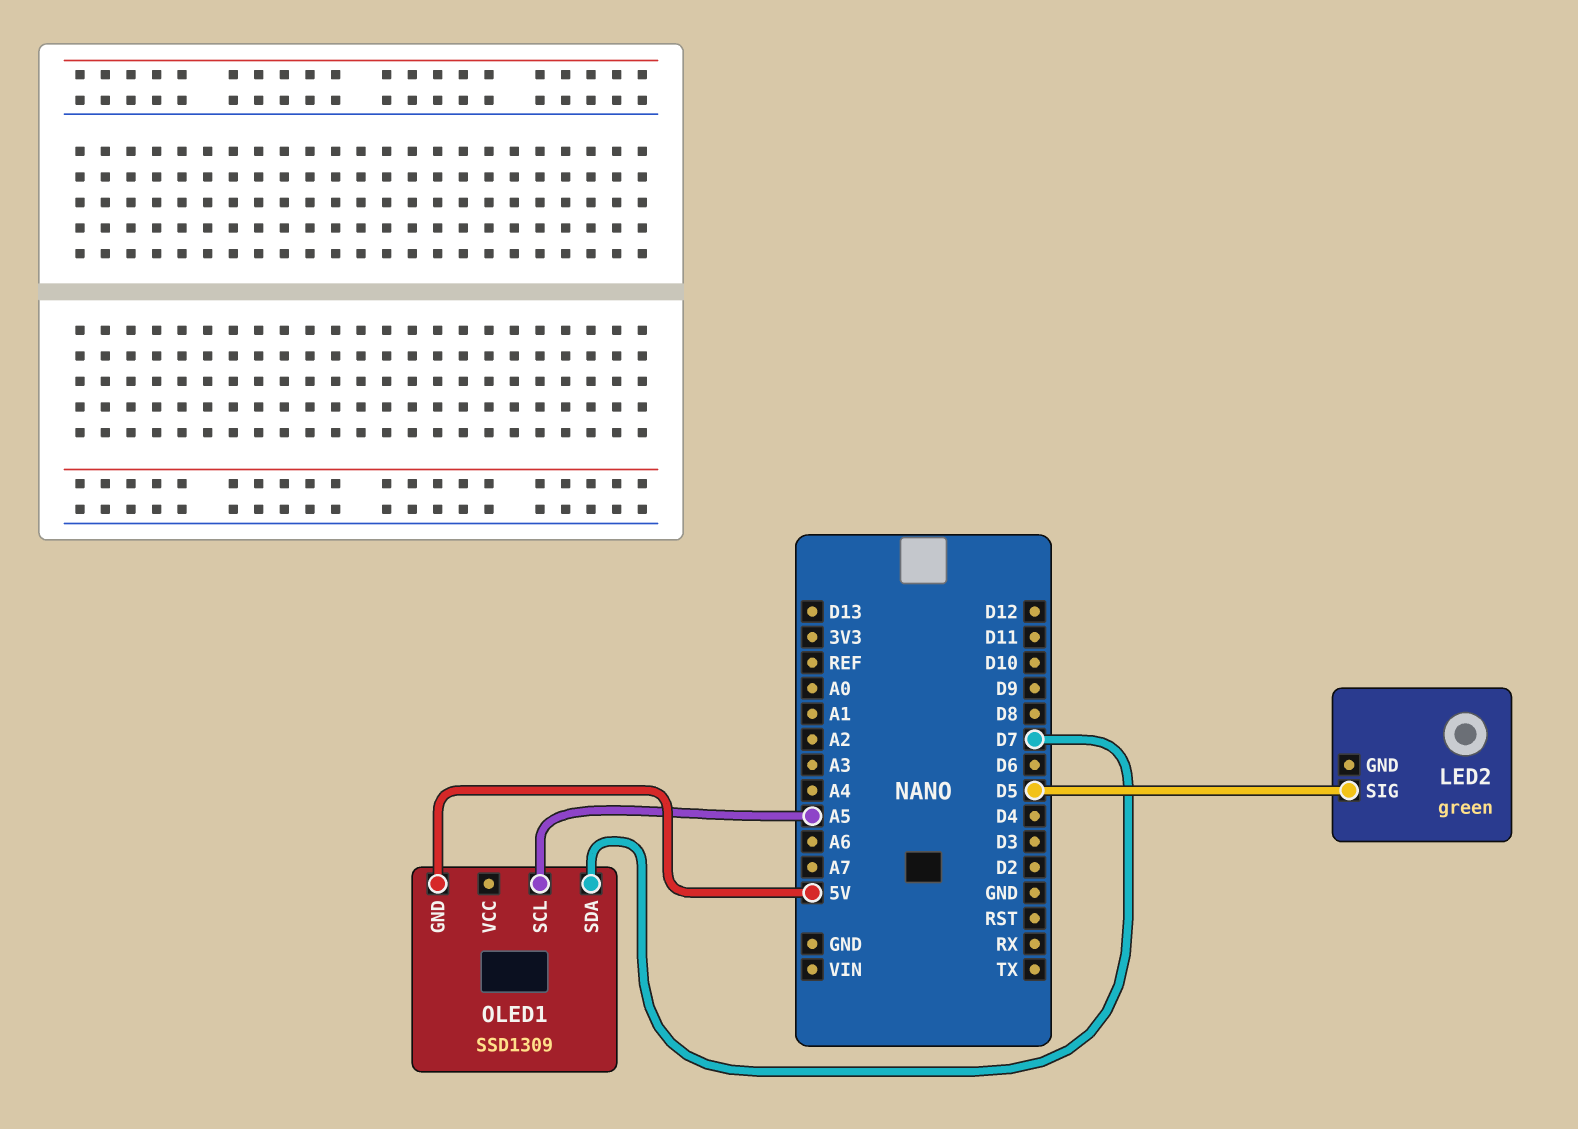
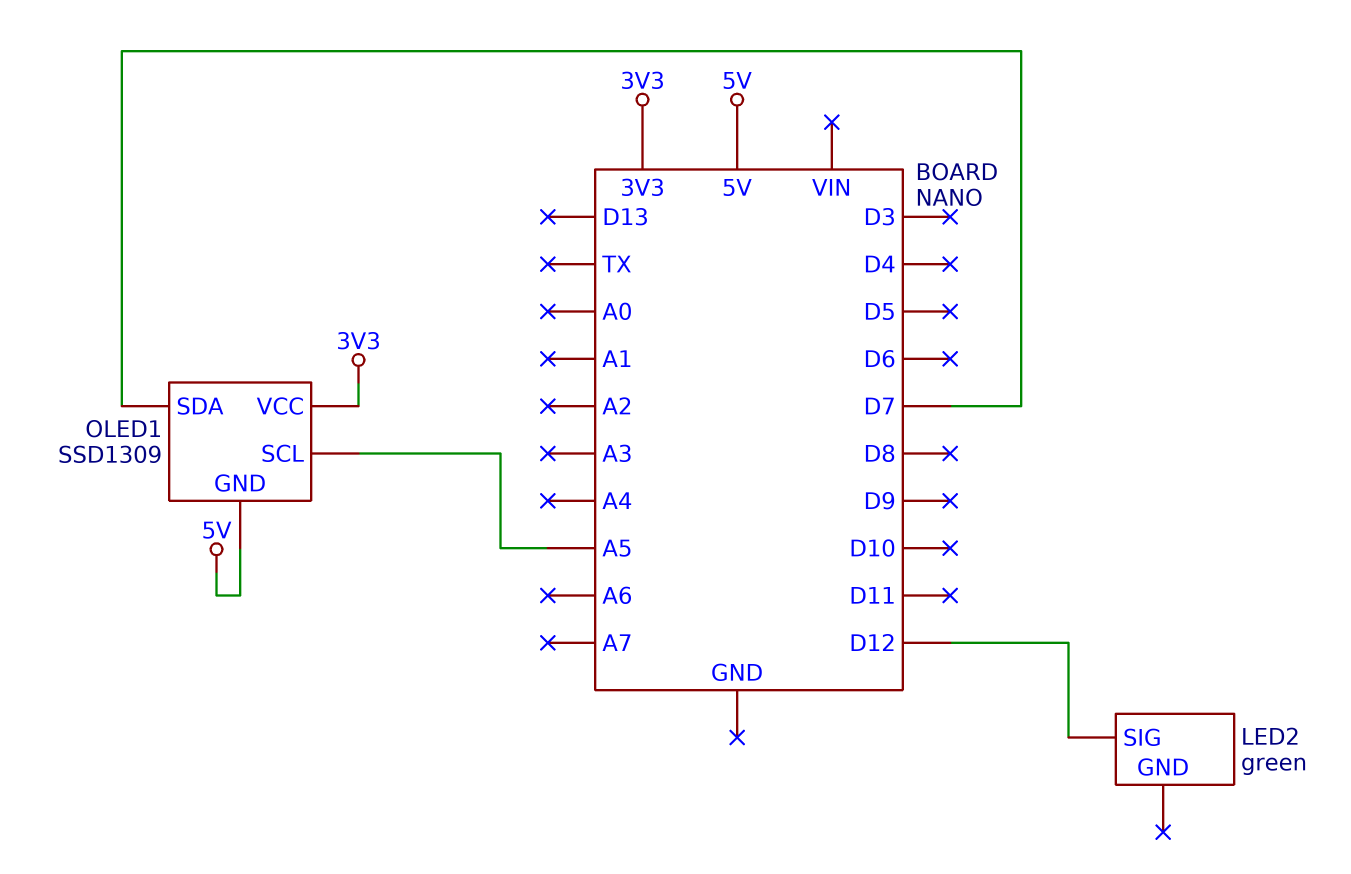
LED2 pin SIG: D5 -> D12
OLED1 pin VCC: none -> 3V3

